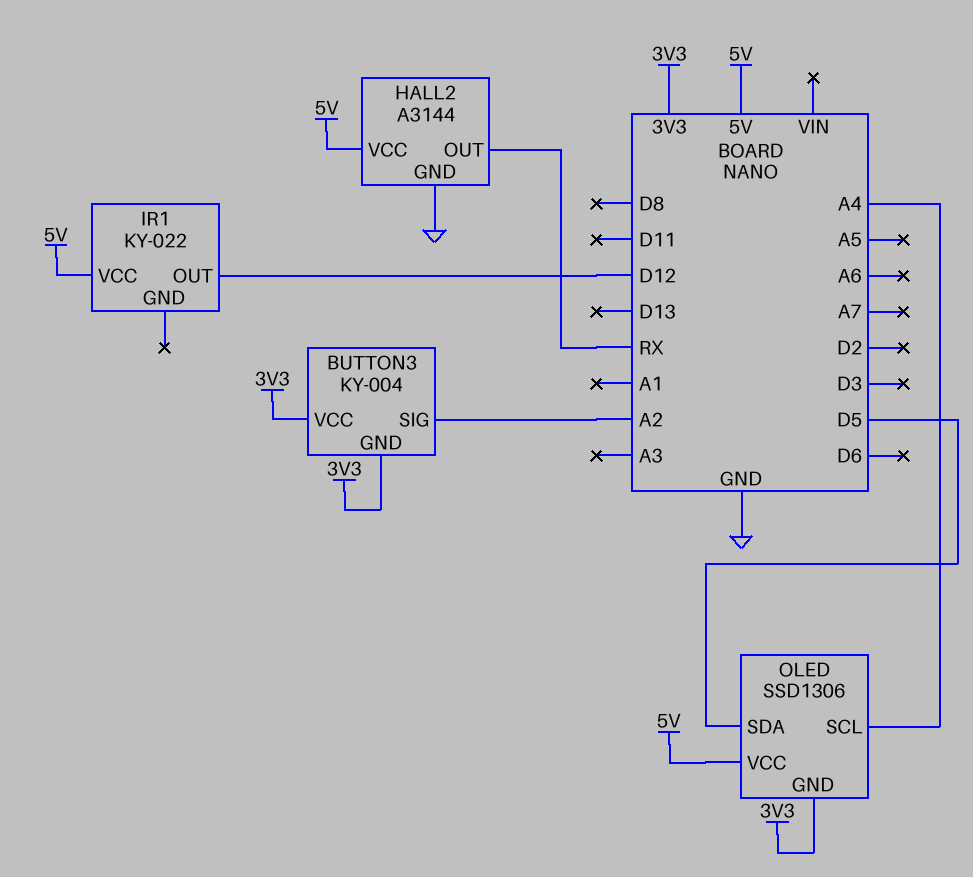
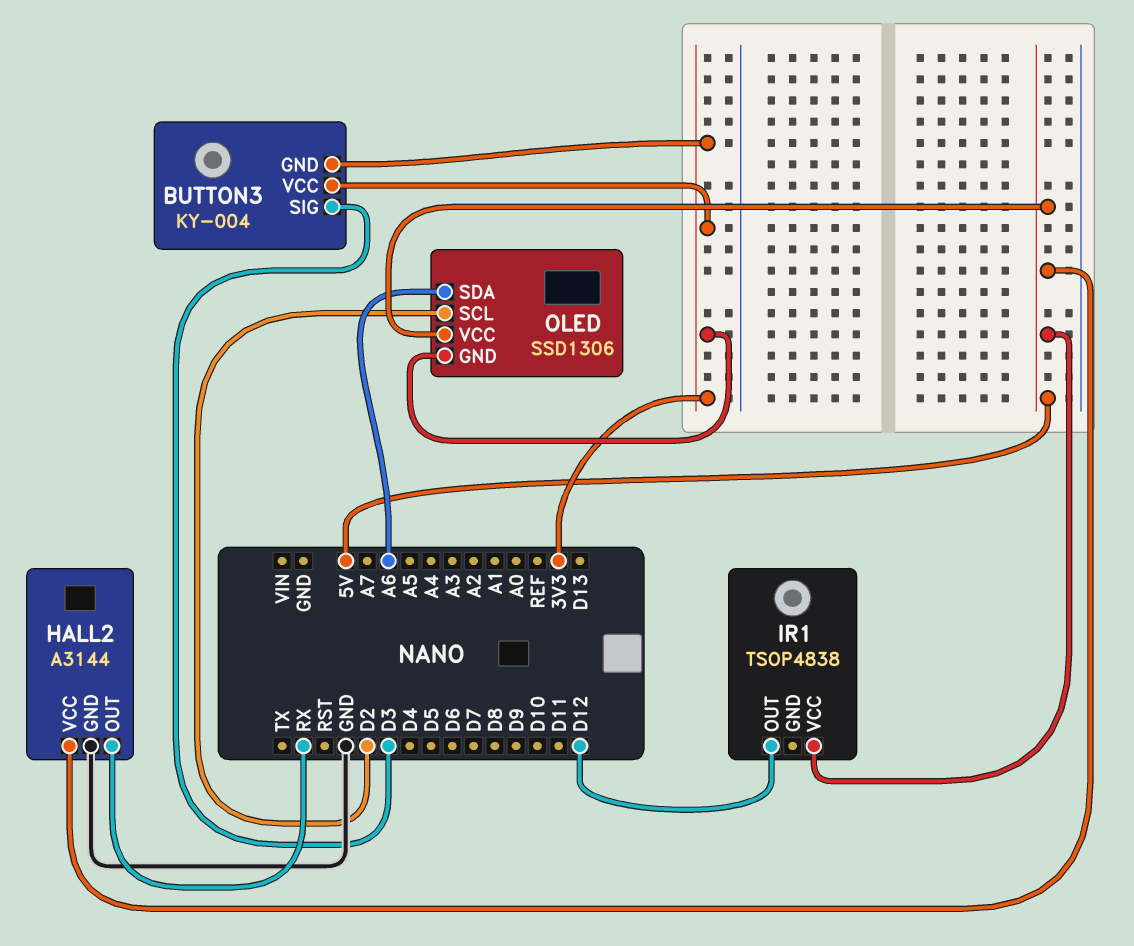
BUTTON3 pin SIG: A2 -> D3
IR1: KY-022 -> TSOP4838
OLED pin SCL: A4 -> D2
OLED pin SDA: D5 -> A6

